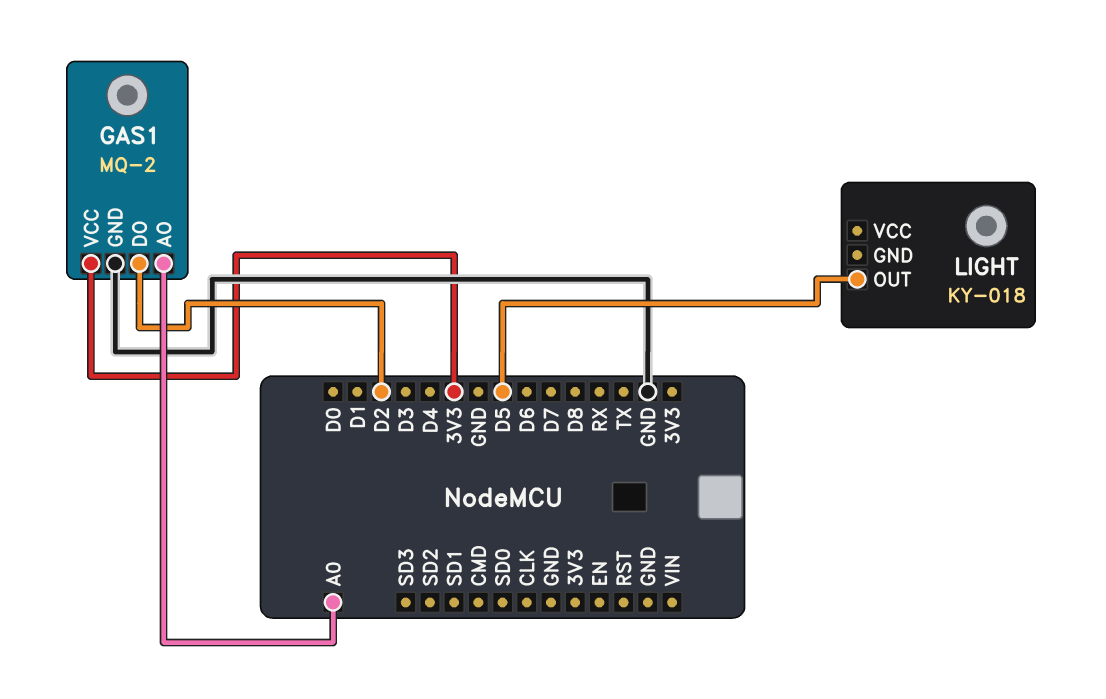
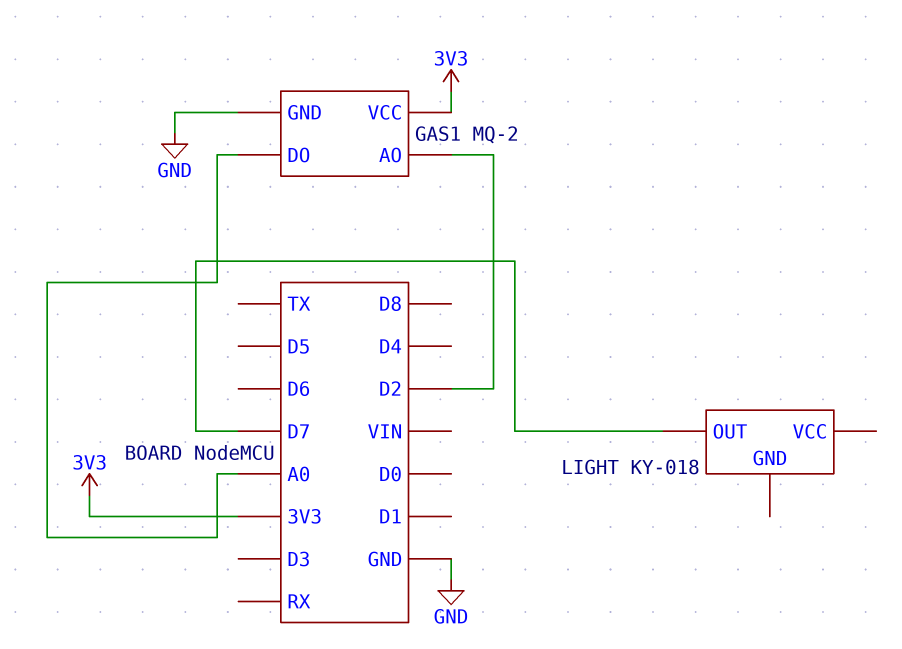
GAS1 pin AO: A0 -> D2
GAS1 pin DO: D2 -> A0
LIGHT pin OUT: D5 -> D7

